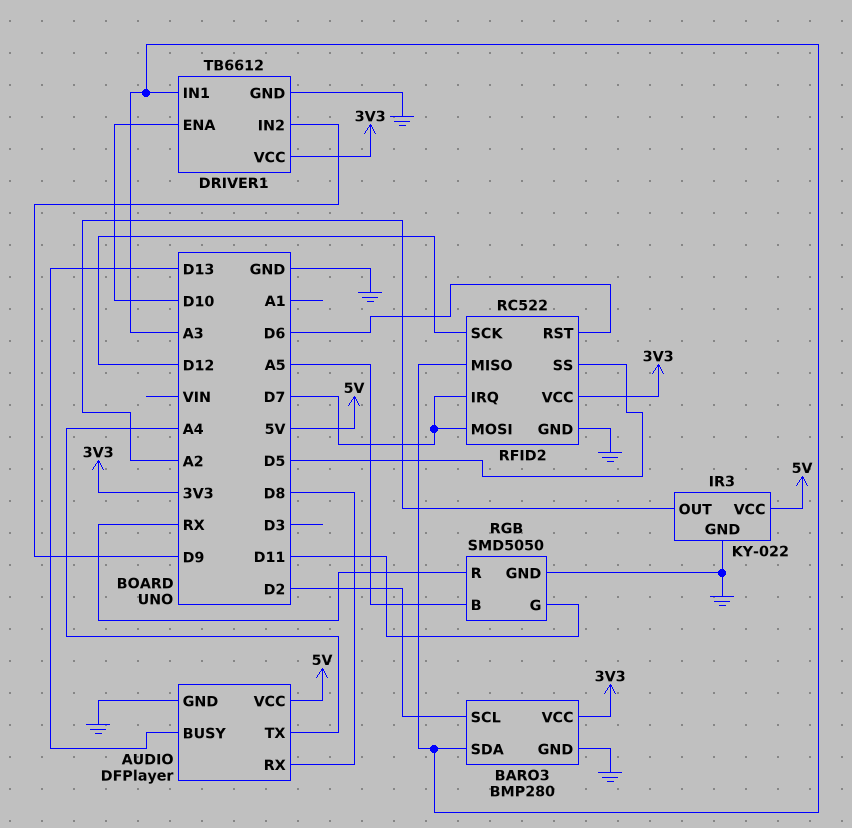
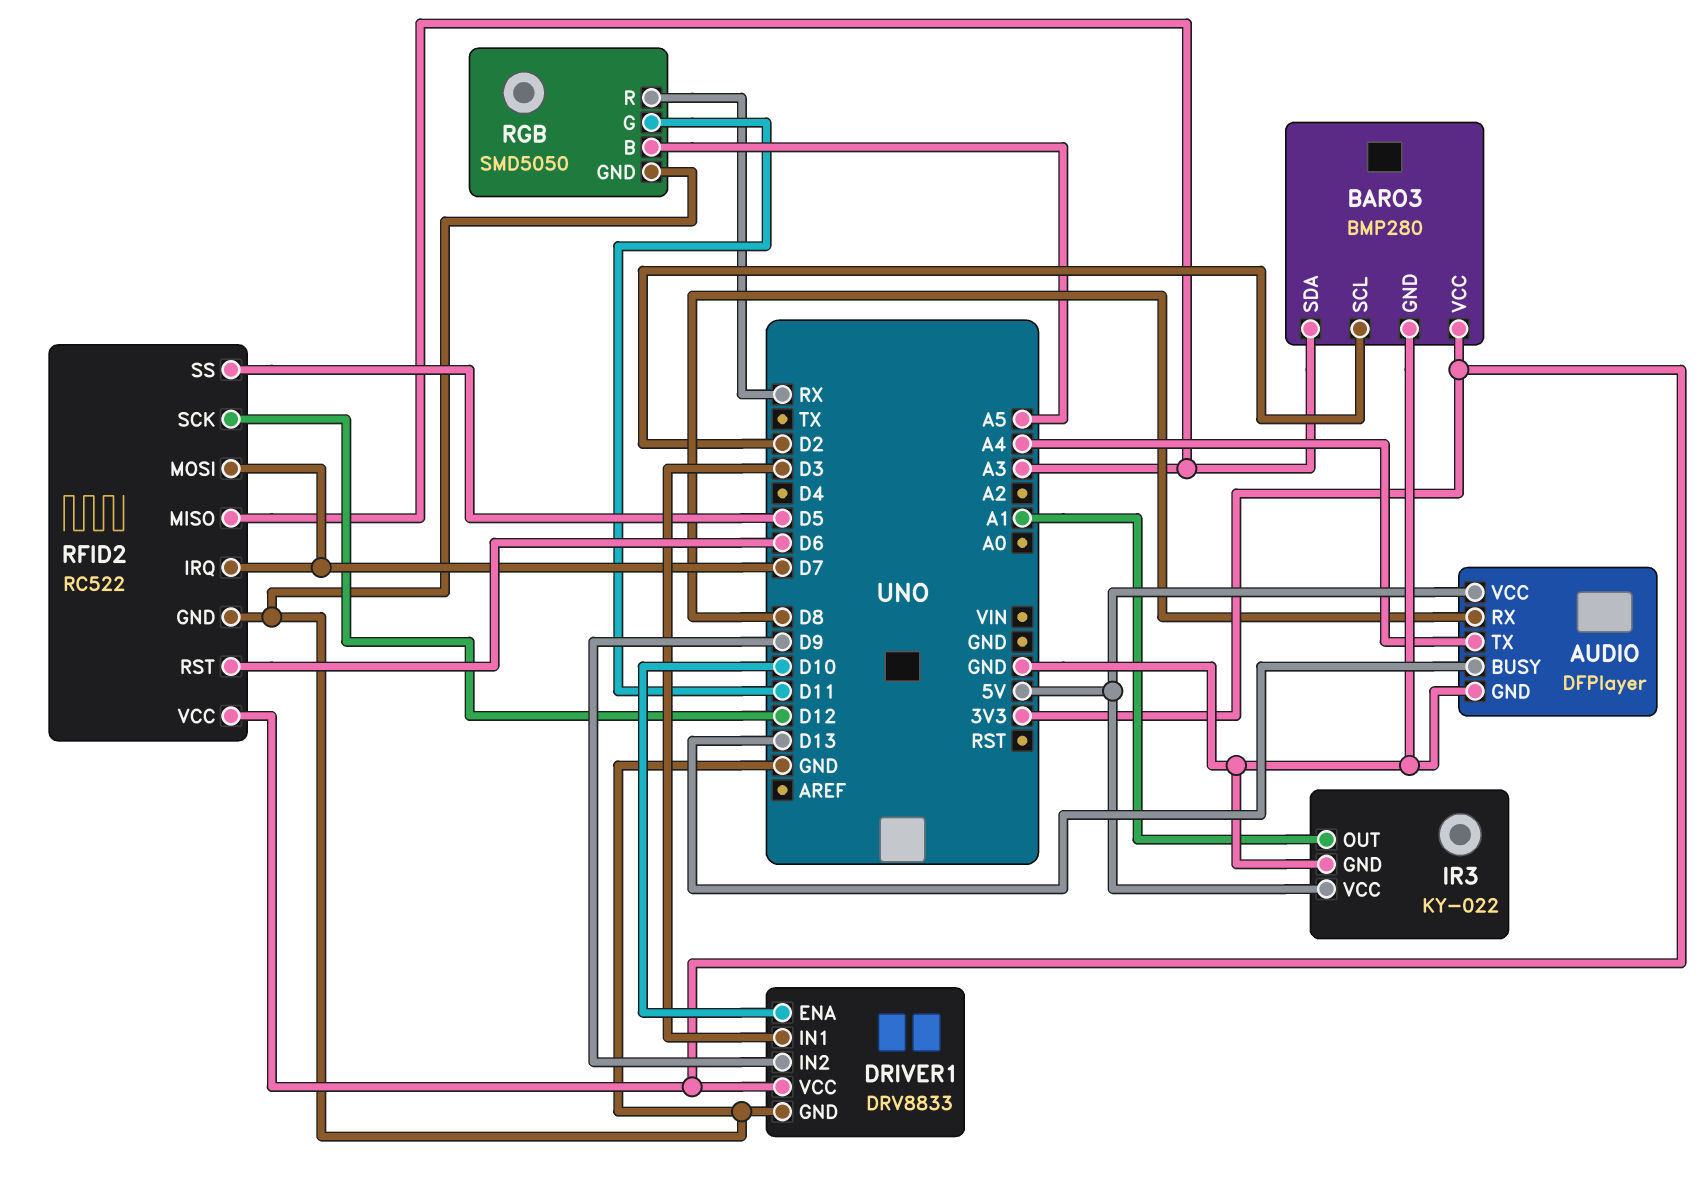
DRIVER1: TB6612 -> DRV8833
DRIVER1 pin IN1: A3 -> D3
IR3 pin OUT: A2 -> A1

